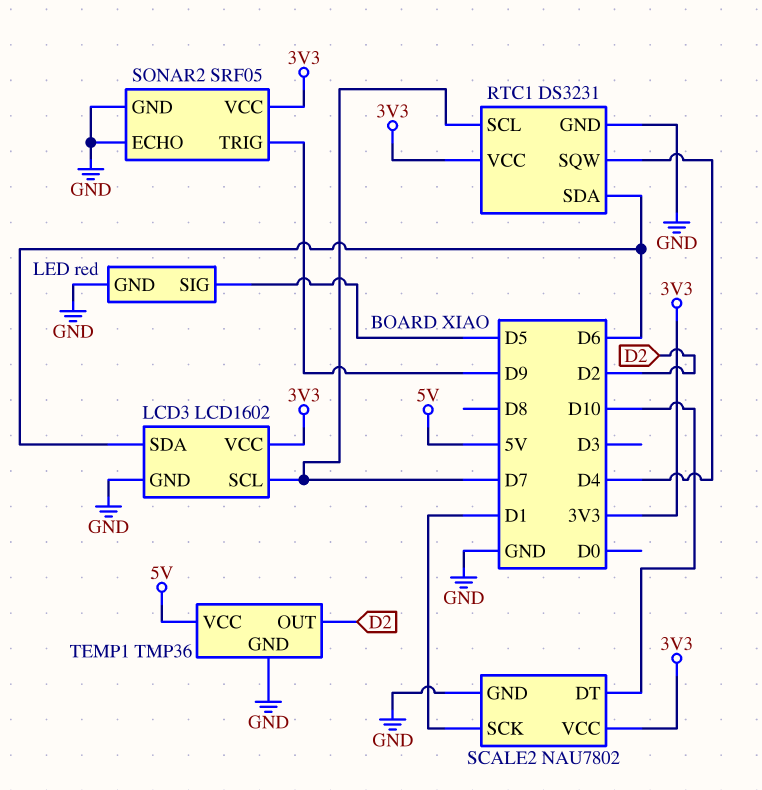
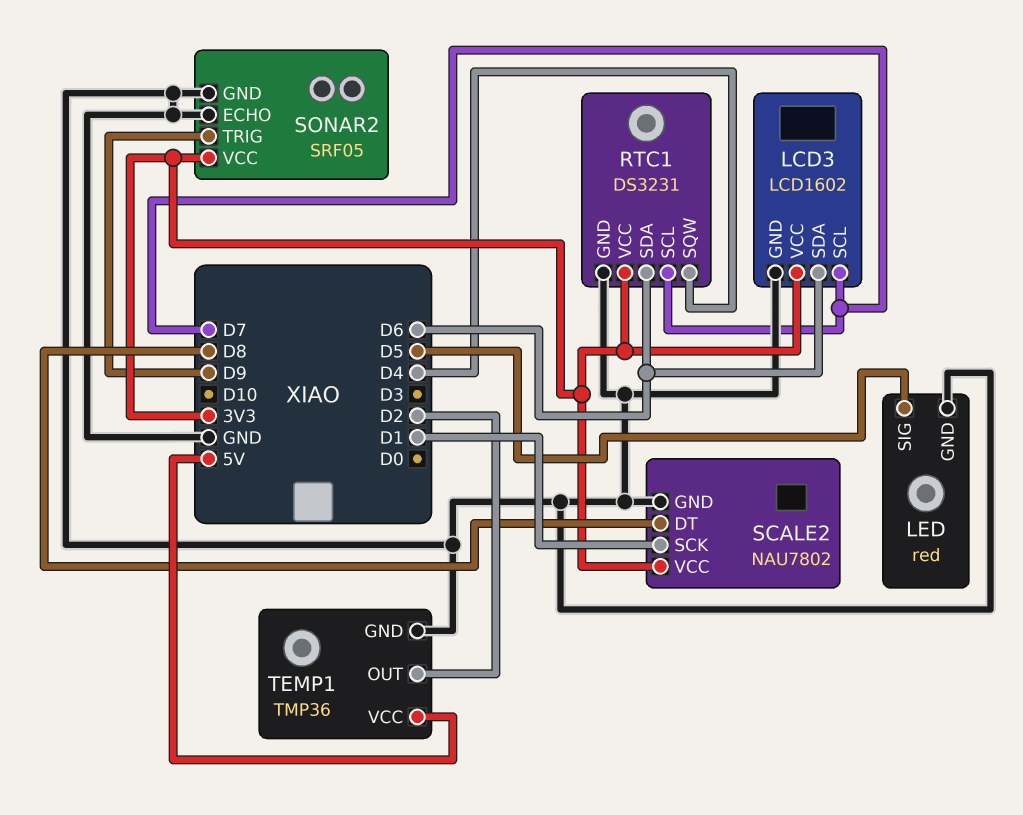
SCALE2 pin DT: D10 -> D8

